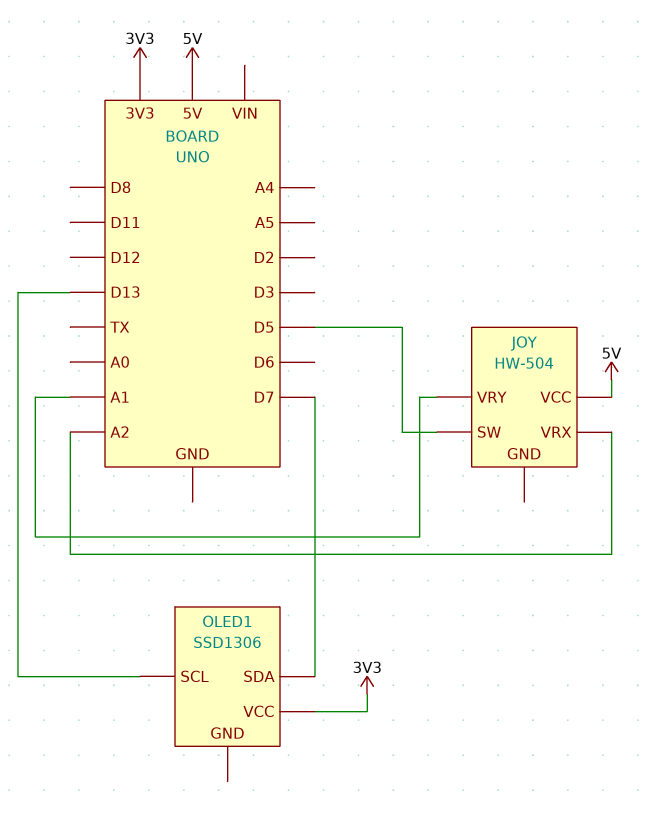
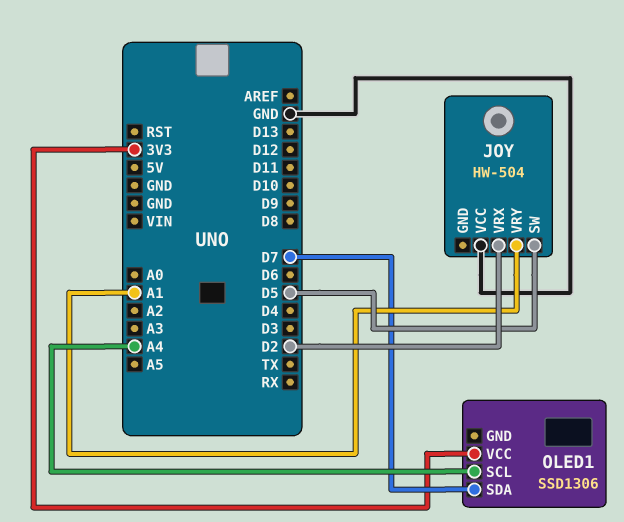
JOY pin VCC: 5V -> GND
JOY pin VRX: A2 -> D2
OLED1 pin SCL: D13 -> A4

